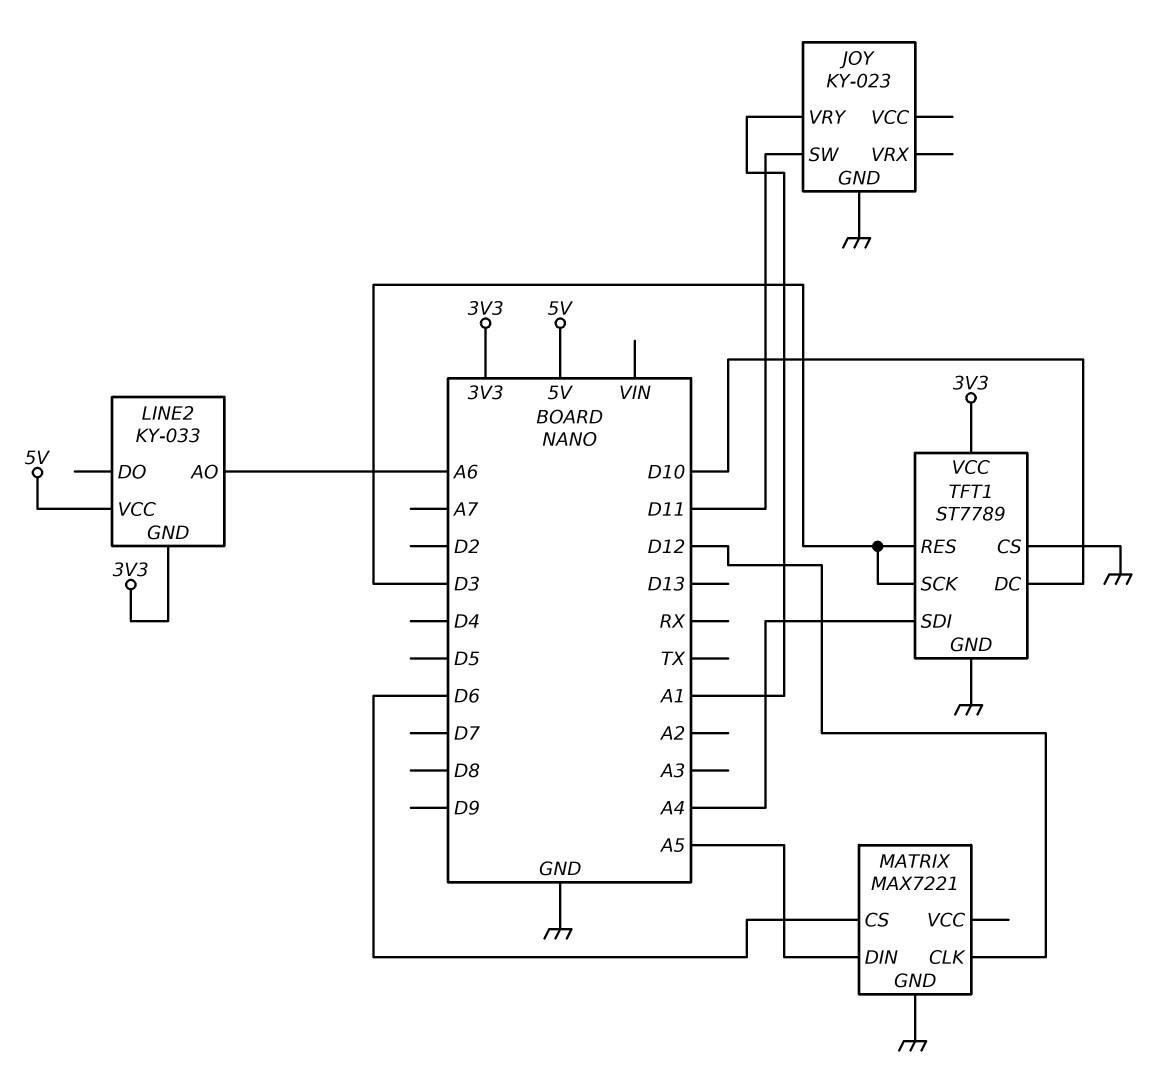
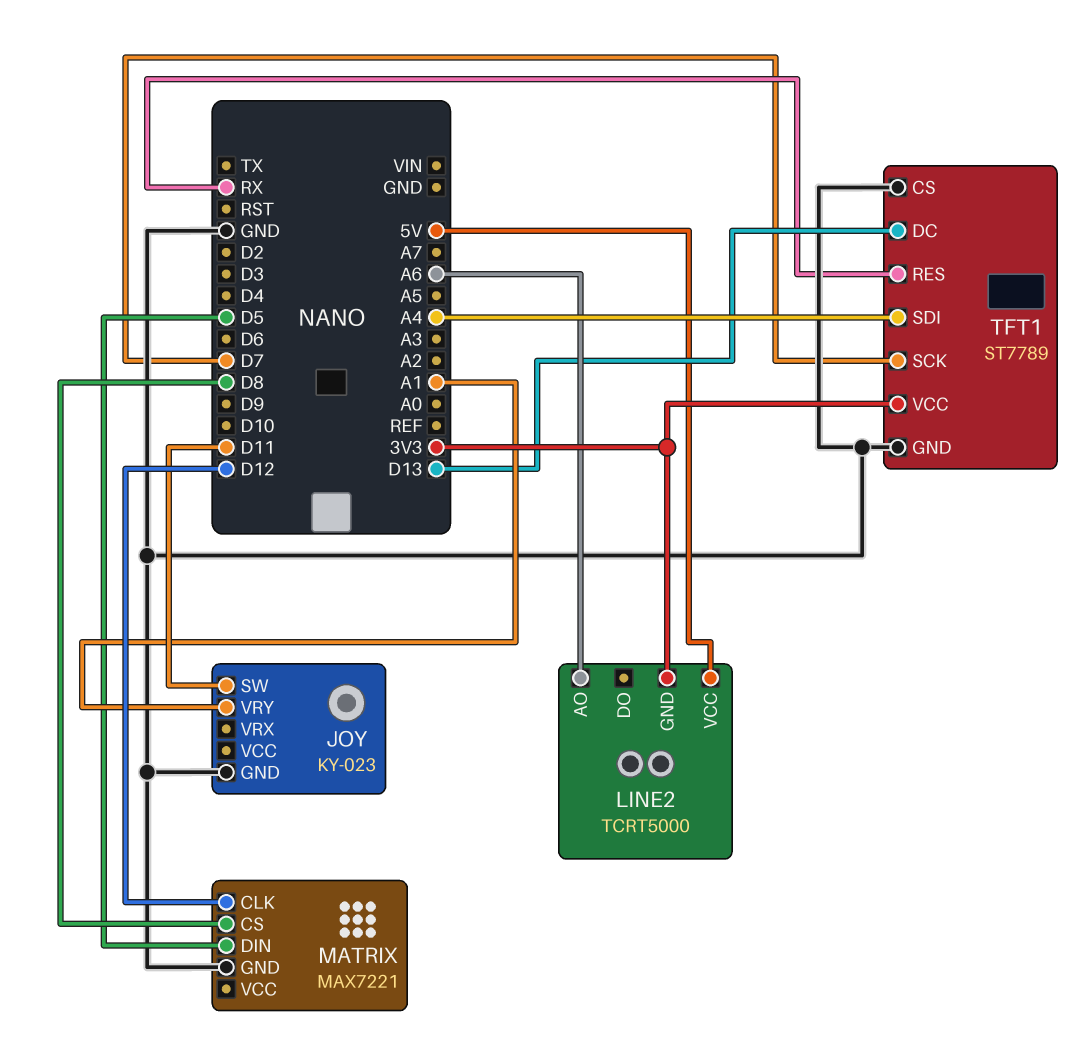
LINE2: KY-033 -> TCRT5000
MATRIX pin CS: D6 -> D8
MATRIX pin DIN: A5 -> D5
TFT1 pin DC: D10 -> D13
TFT1 pin RES: D3 -> RX
TFT1 pin SCK: D3 -> D7

